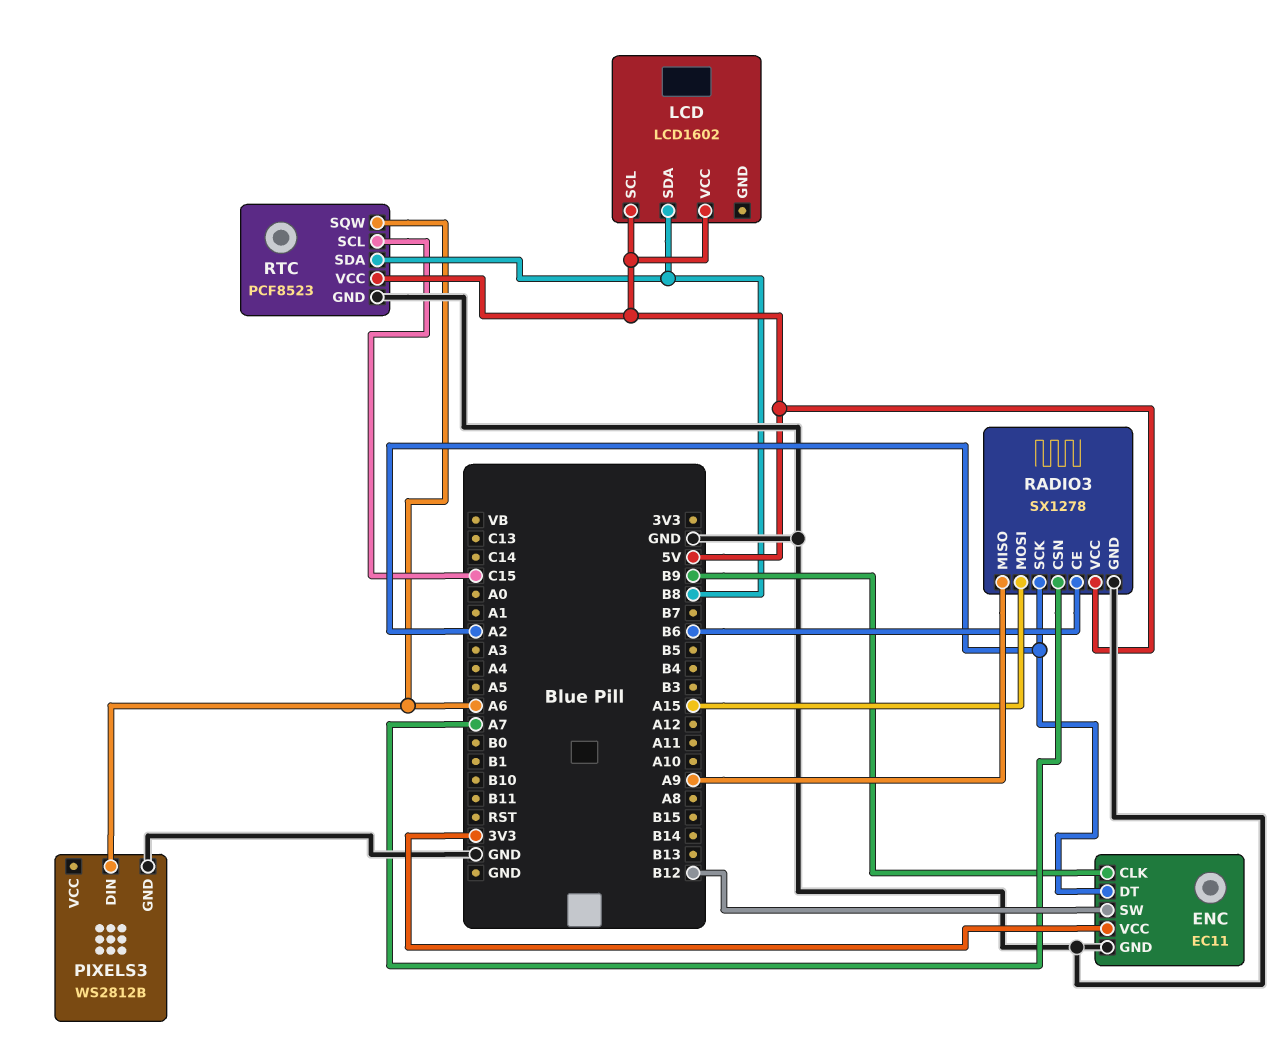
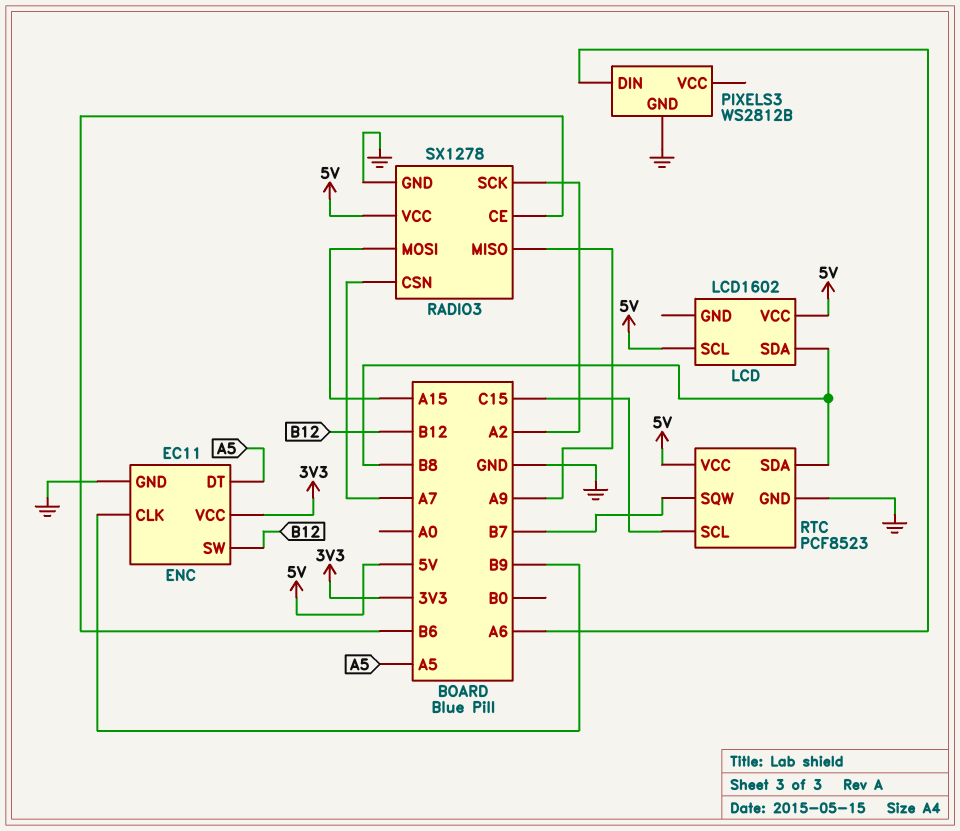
ENC pin DT: A2 -> A5
RTC pin SQW: A6 -> B7

